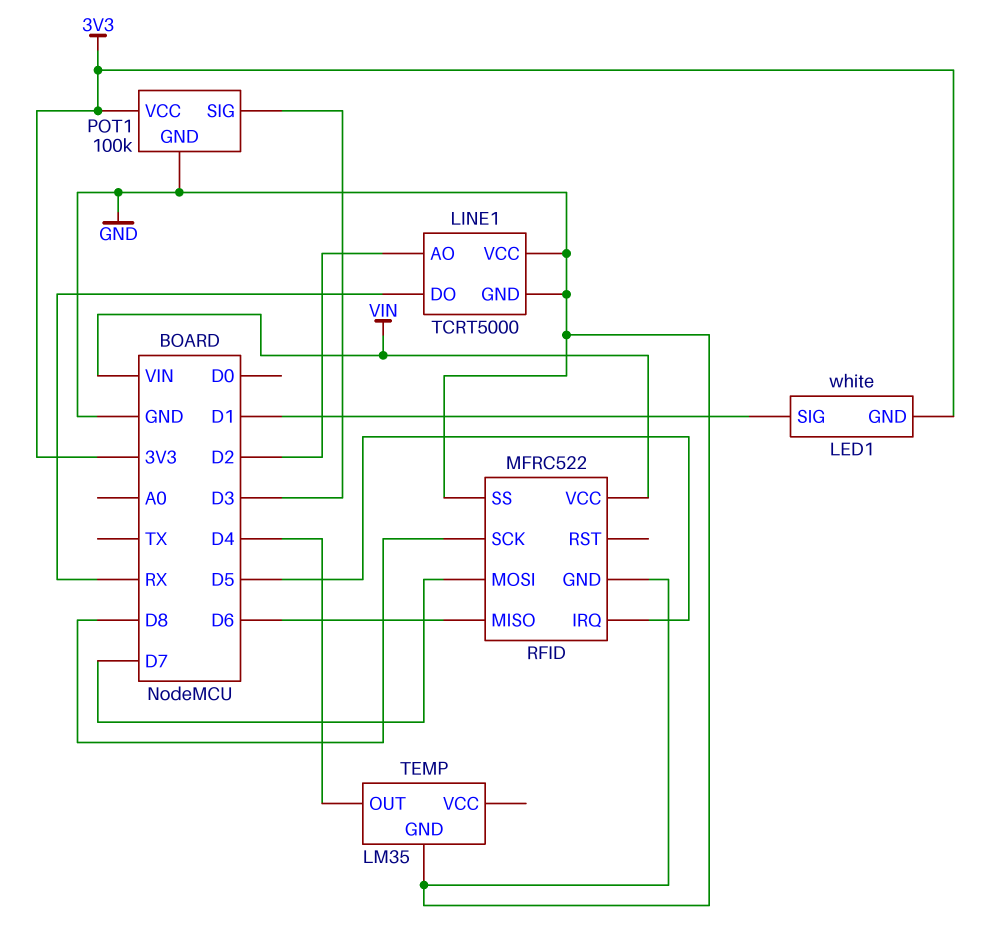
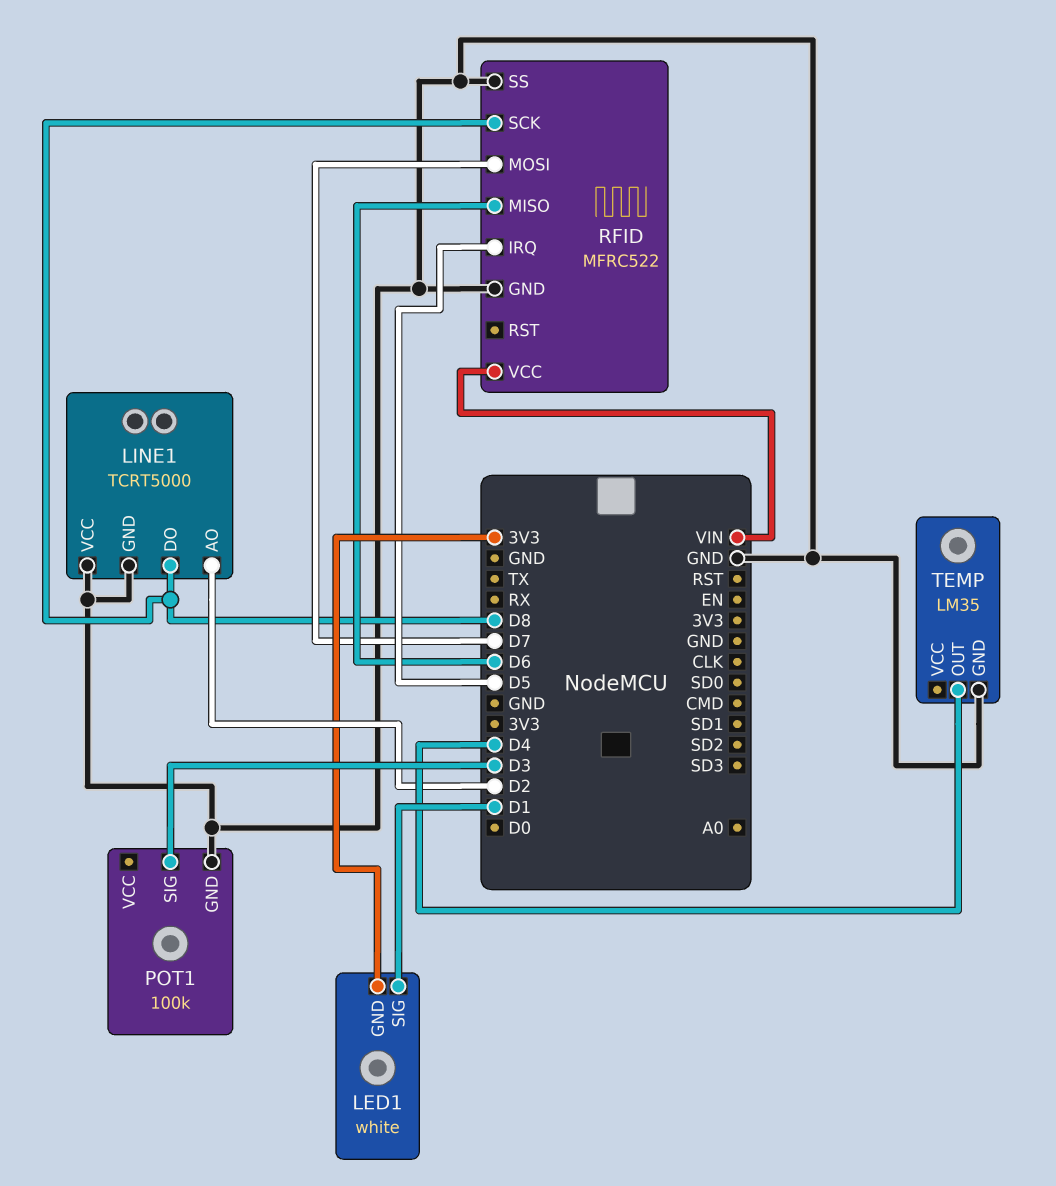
LINE1 pin DO: RX -> D8
POT1 pin VCC: 3V3 -> none

